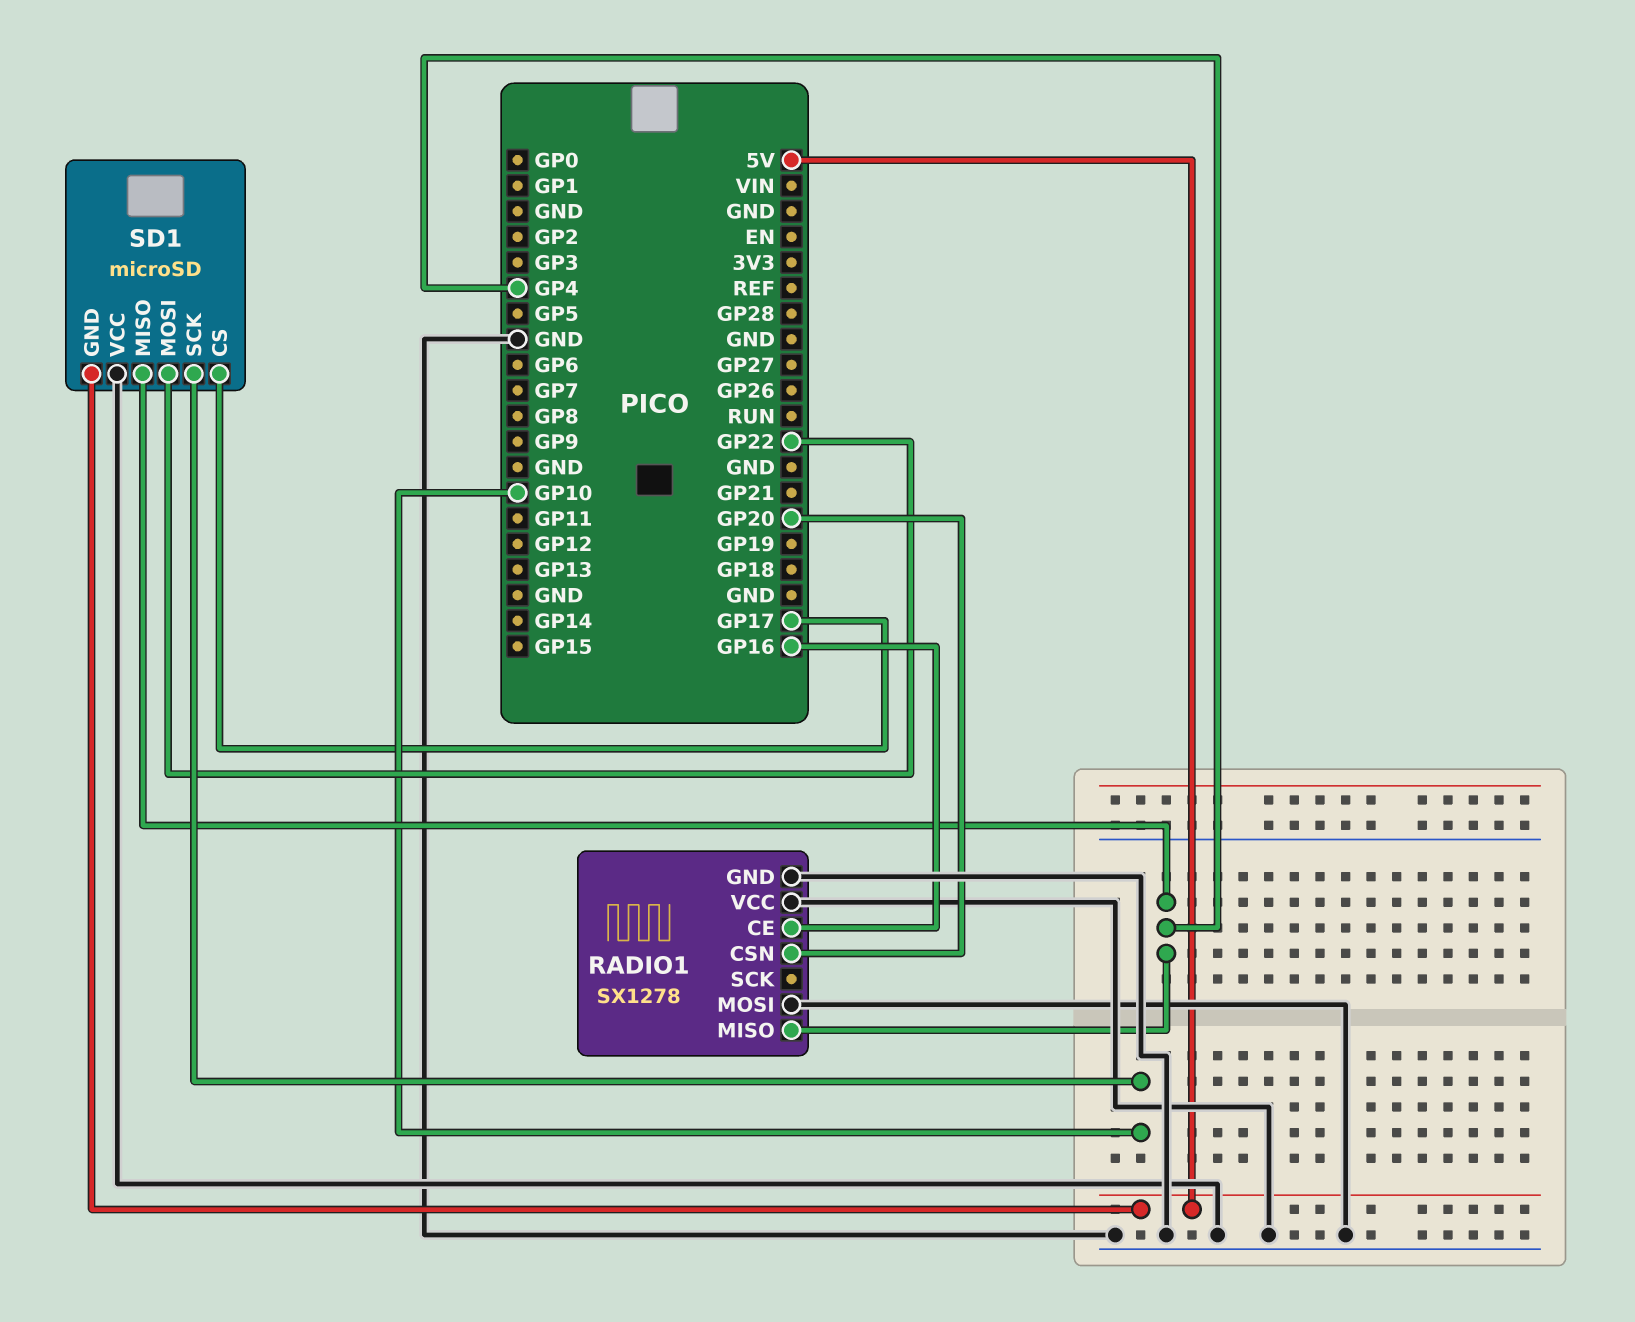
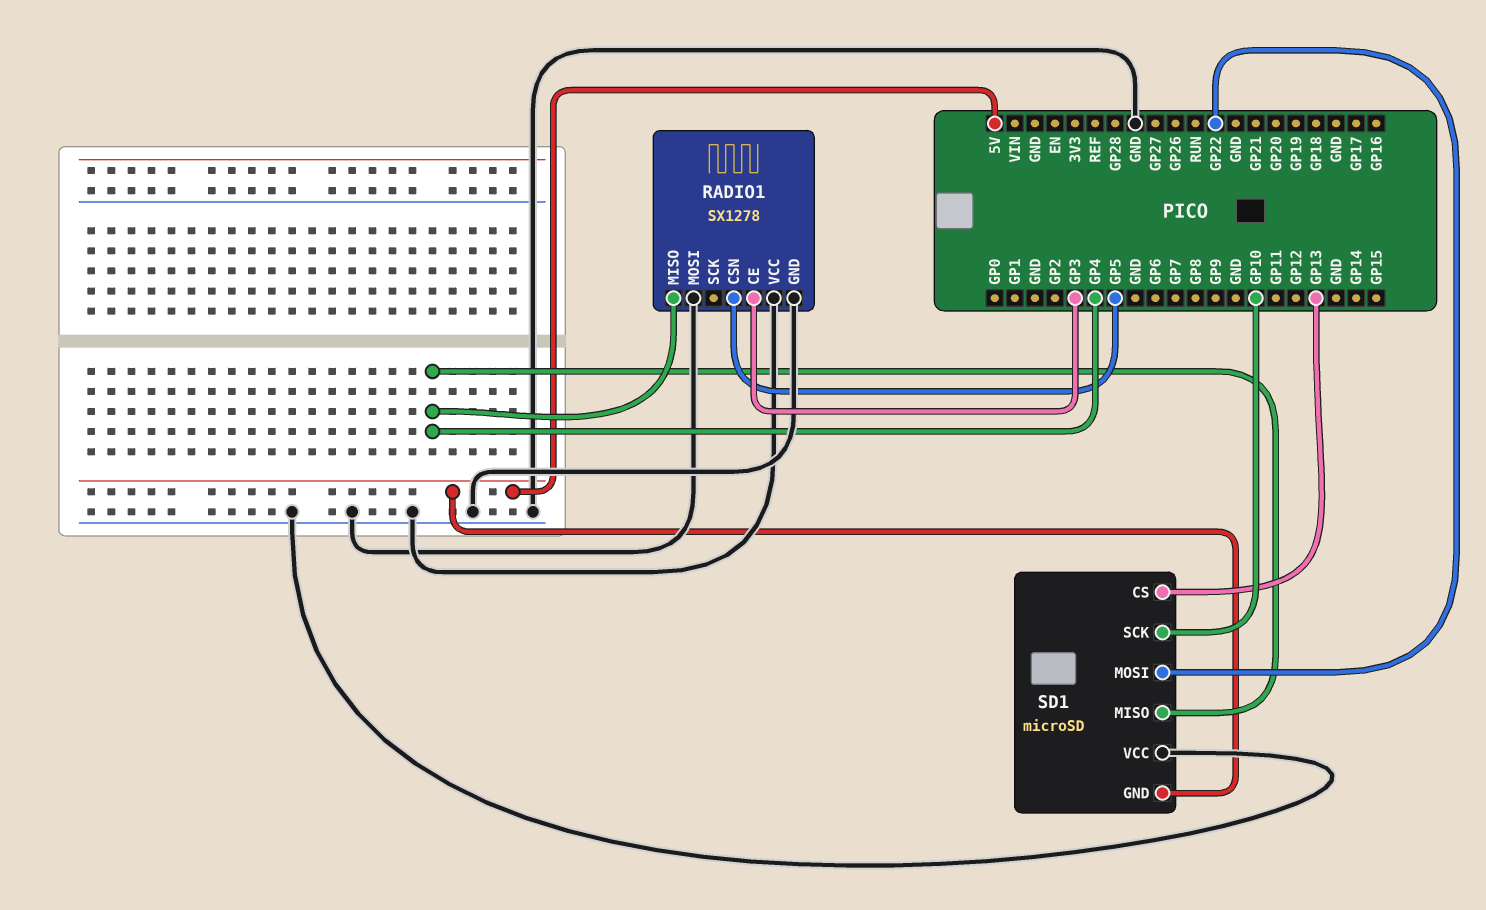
RADIO1 pin CE: GP16 -> GP3
RADIO1 pin CSN: GP20 -> GP5
SD1 pin CS: GP17 -> GP13

